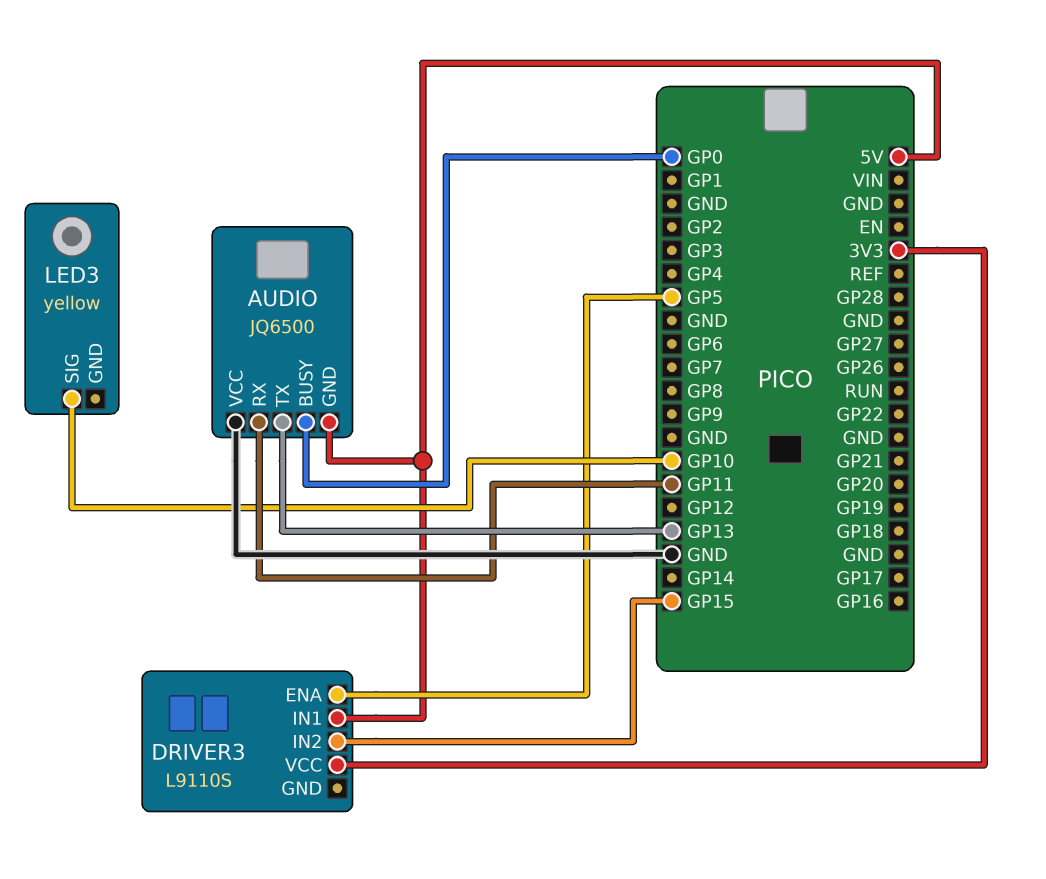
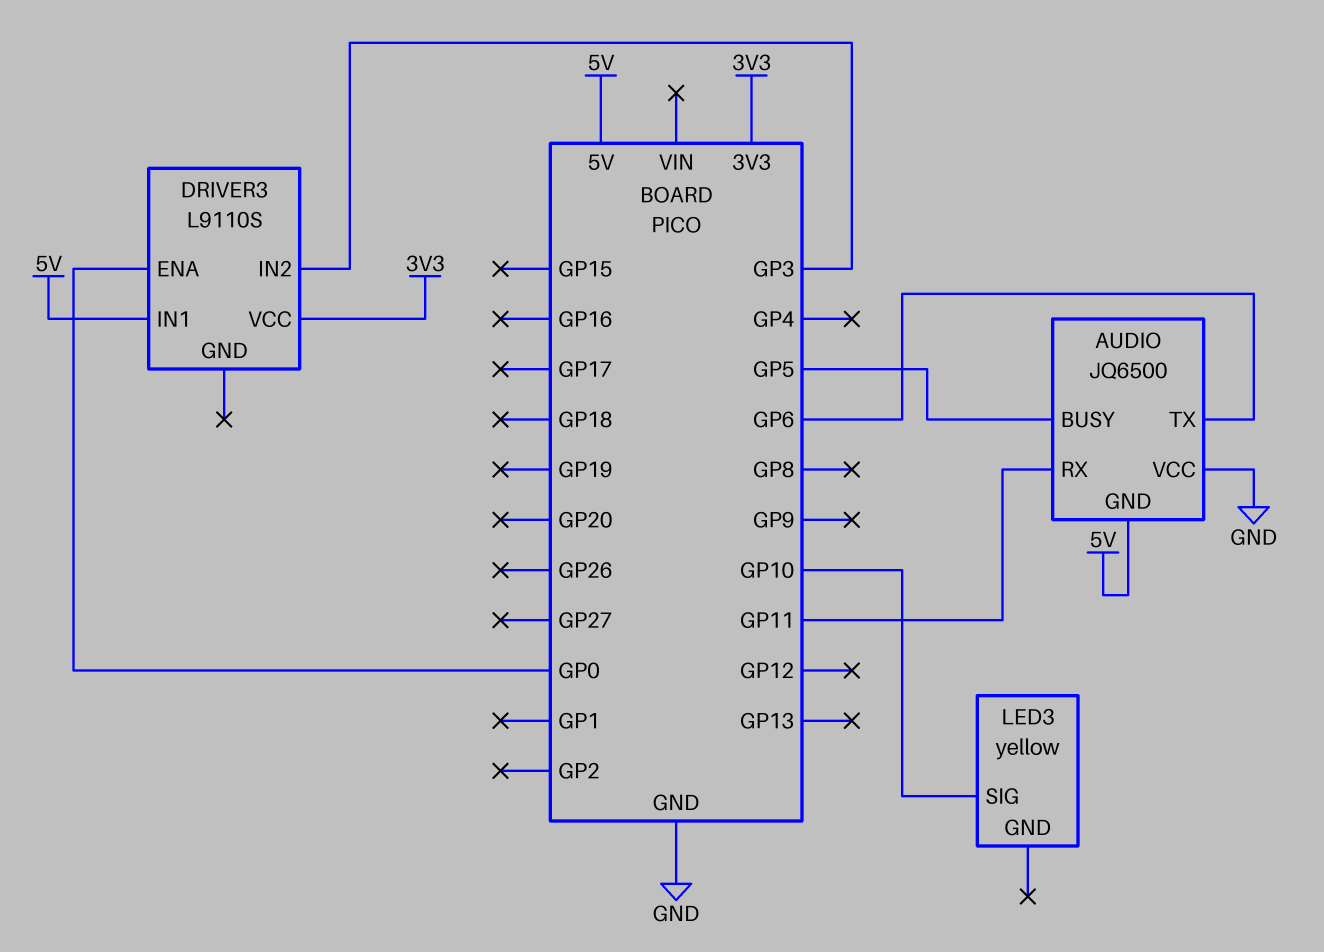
AUDIO pin BUSY: GP0 -> GP5
AUDIO pin TX: GP13 -> GP6
DRIVER3 pin ENA: GP5 -> GP0
DRIVER3 pin IN2: GP15 -> GP3

